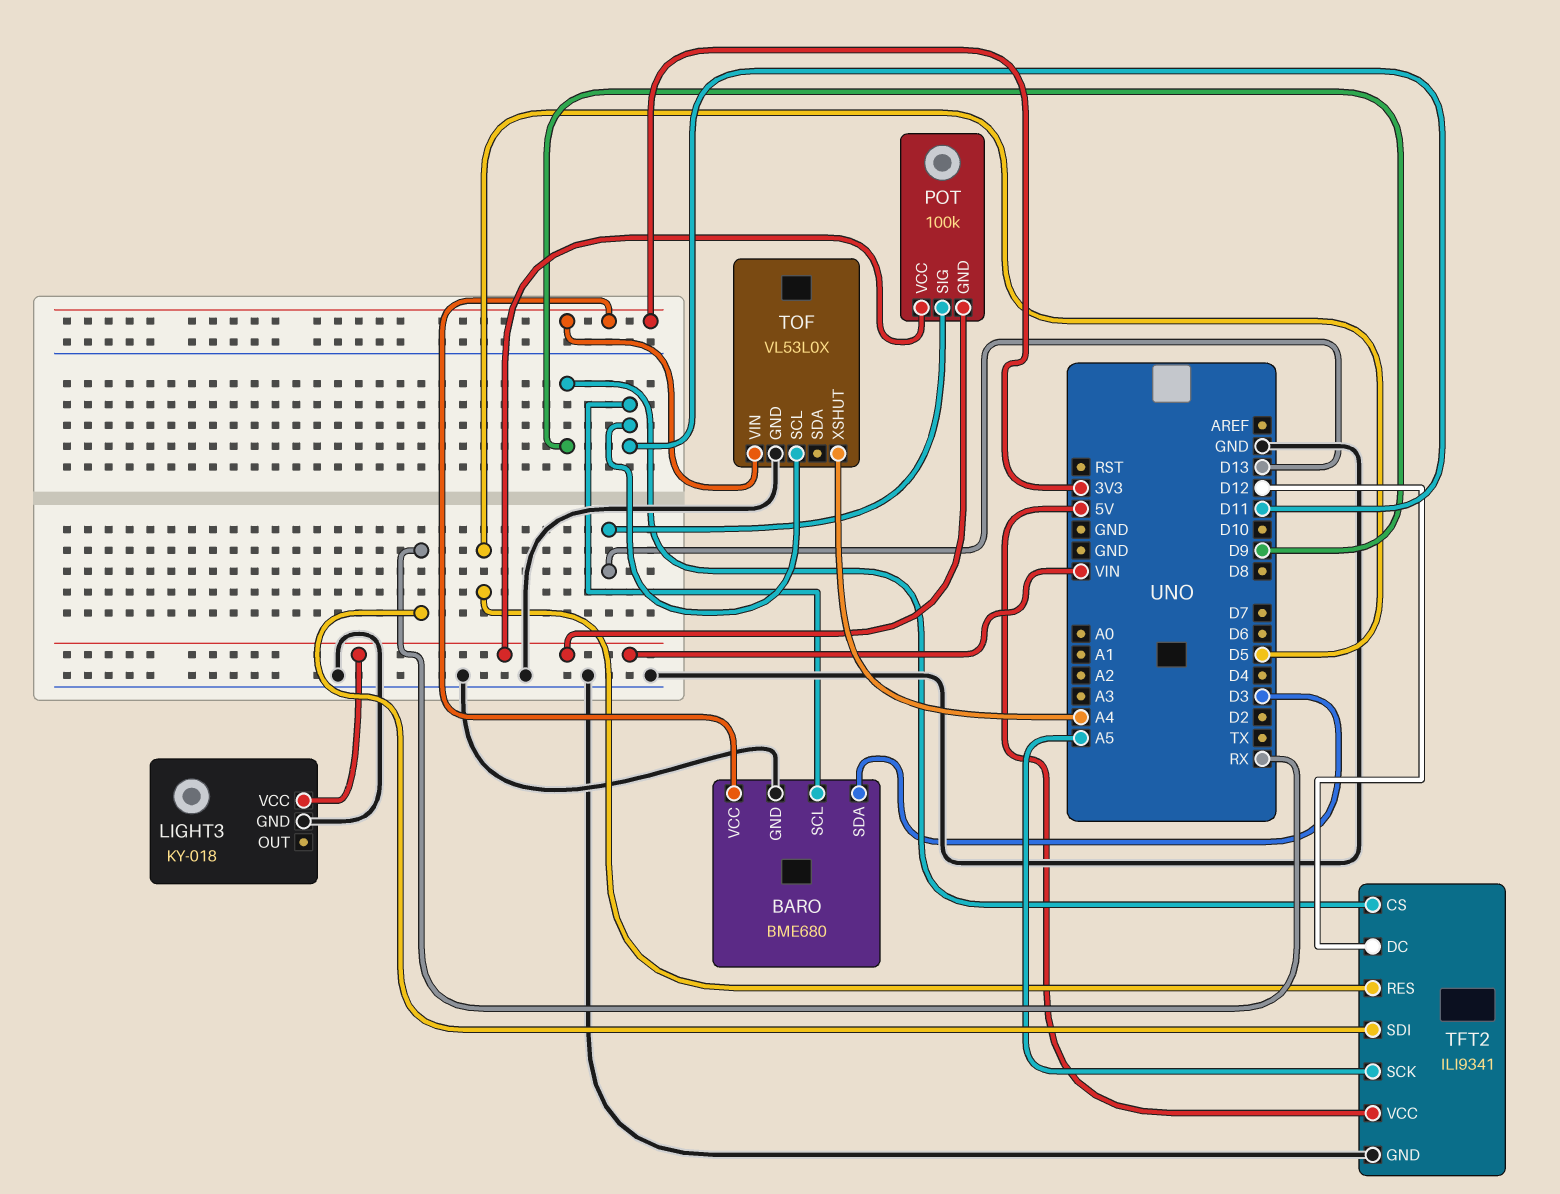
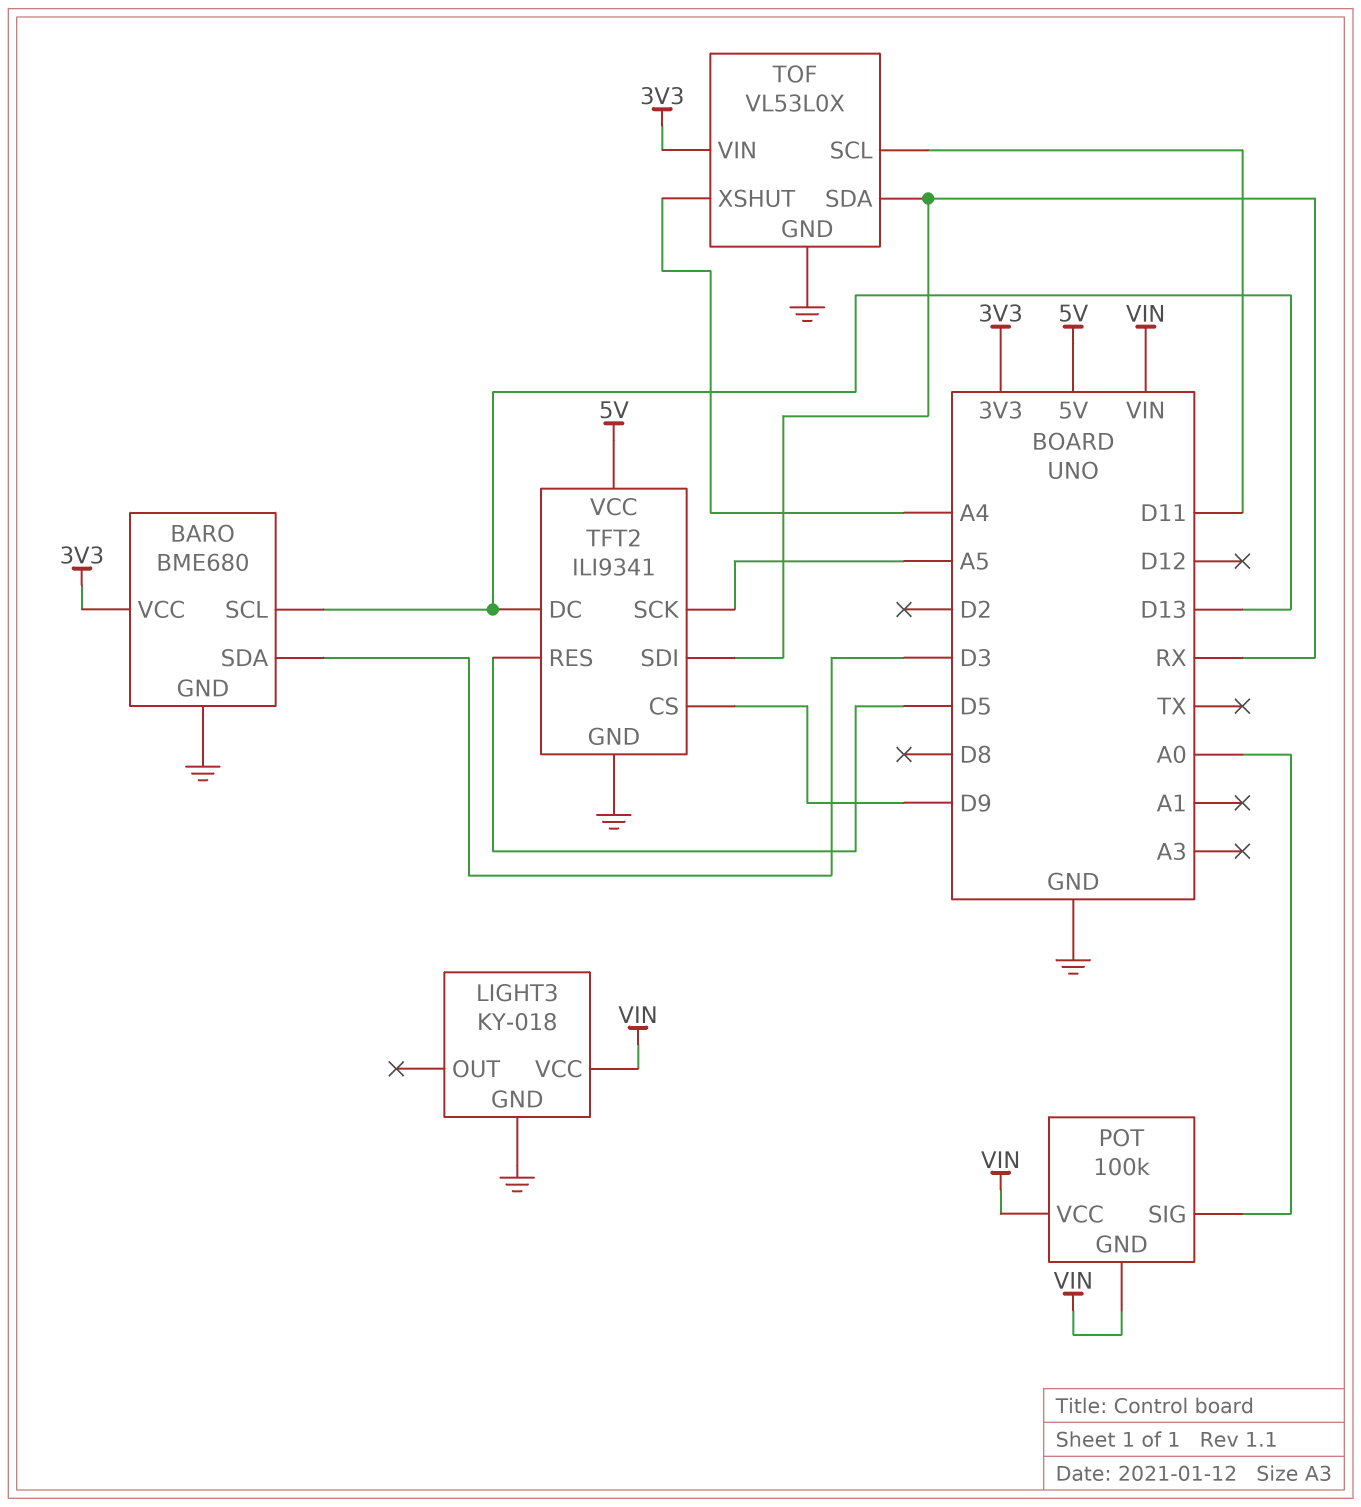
BARO pin SCL: D11 -> D13
POT pin SIG: D13 -> A0
TFT2 pin DC: D12 -> D13
TOF pin SDA: none -> RX

